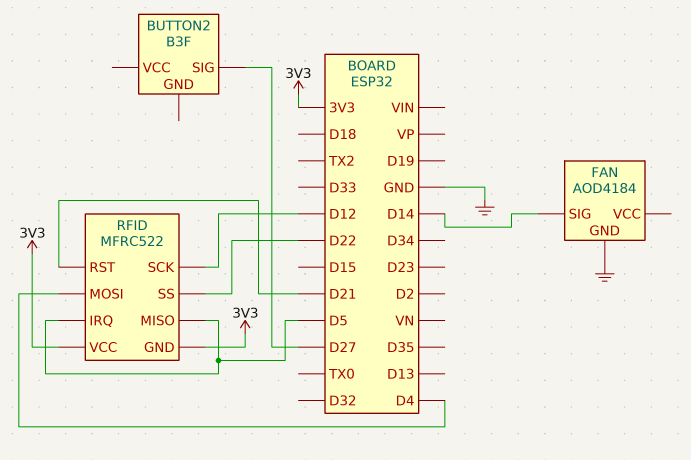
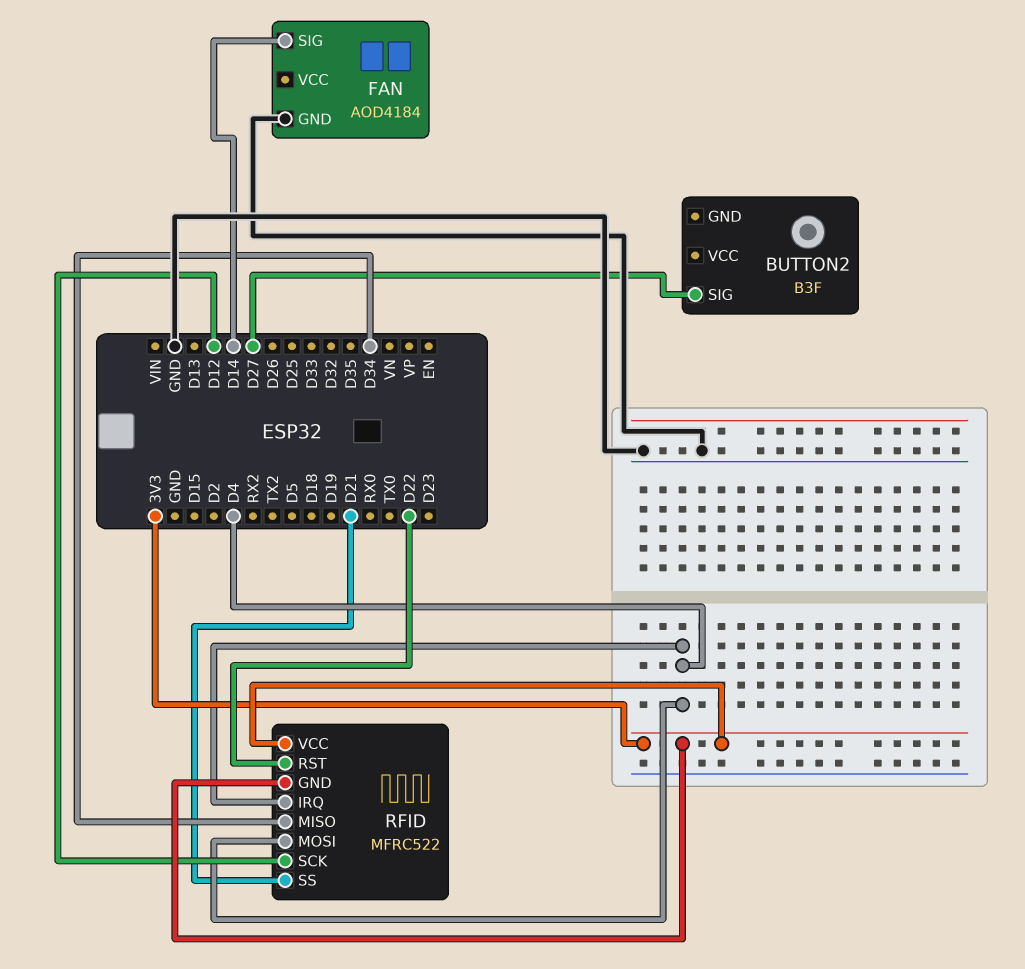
RFID pin IRQ: D5 -> D4
RFID pin MISO: D5 -> D34
RFID pin RST: D21 -> D22
RFID pin SS: D22 -> D21

